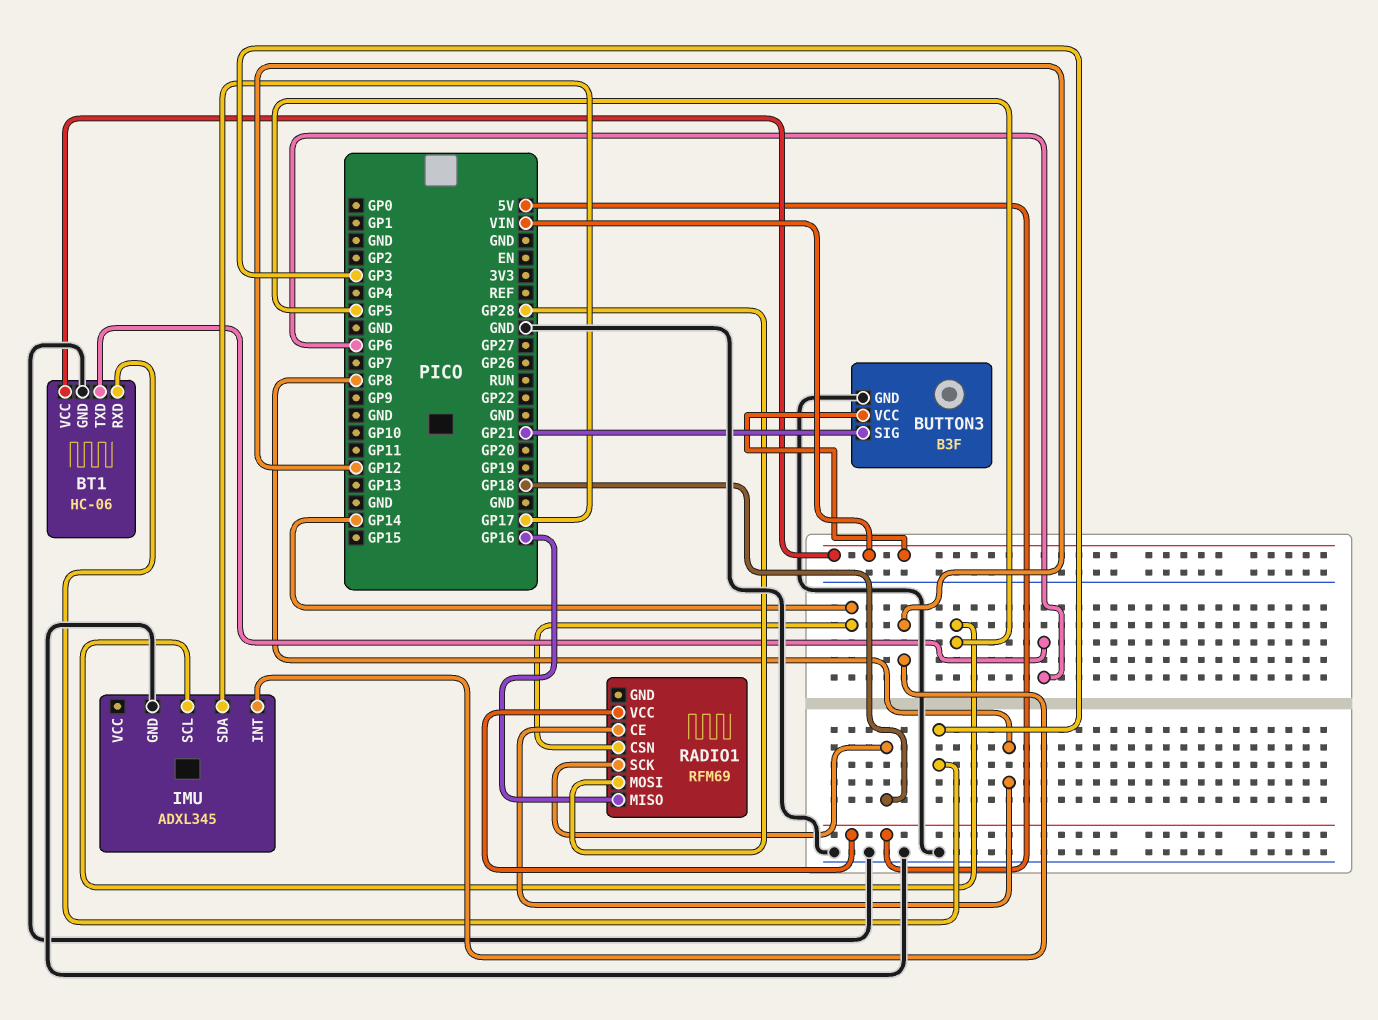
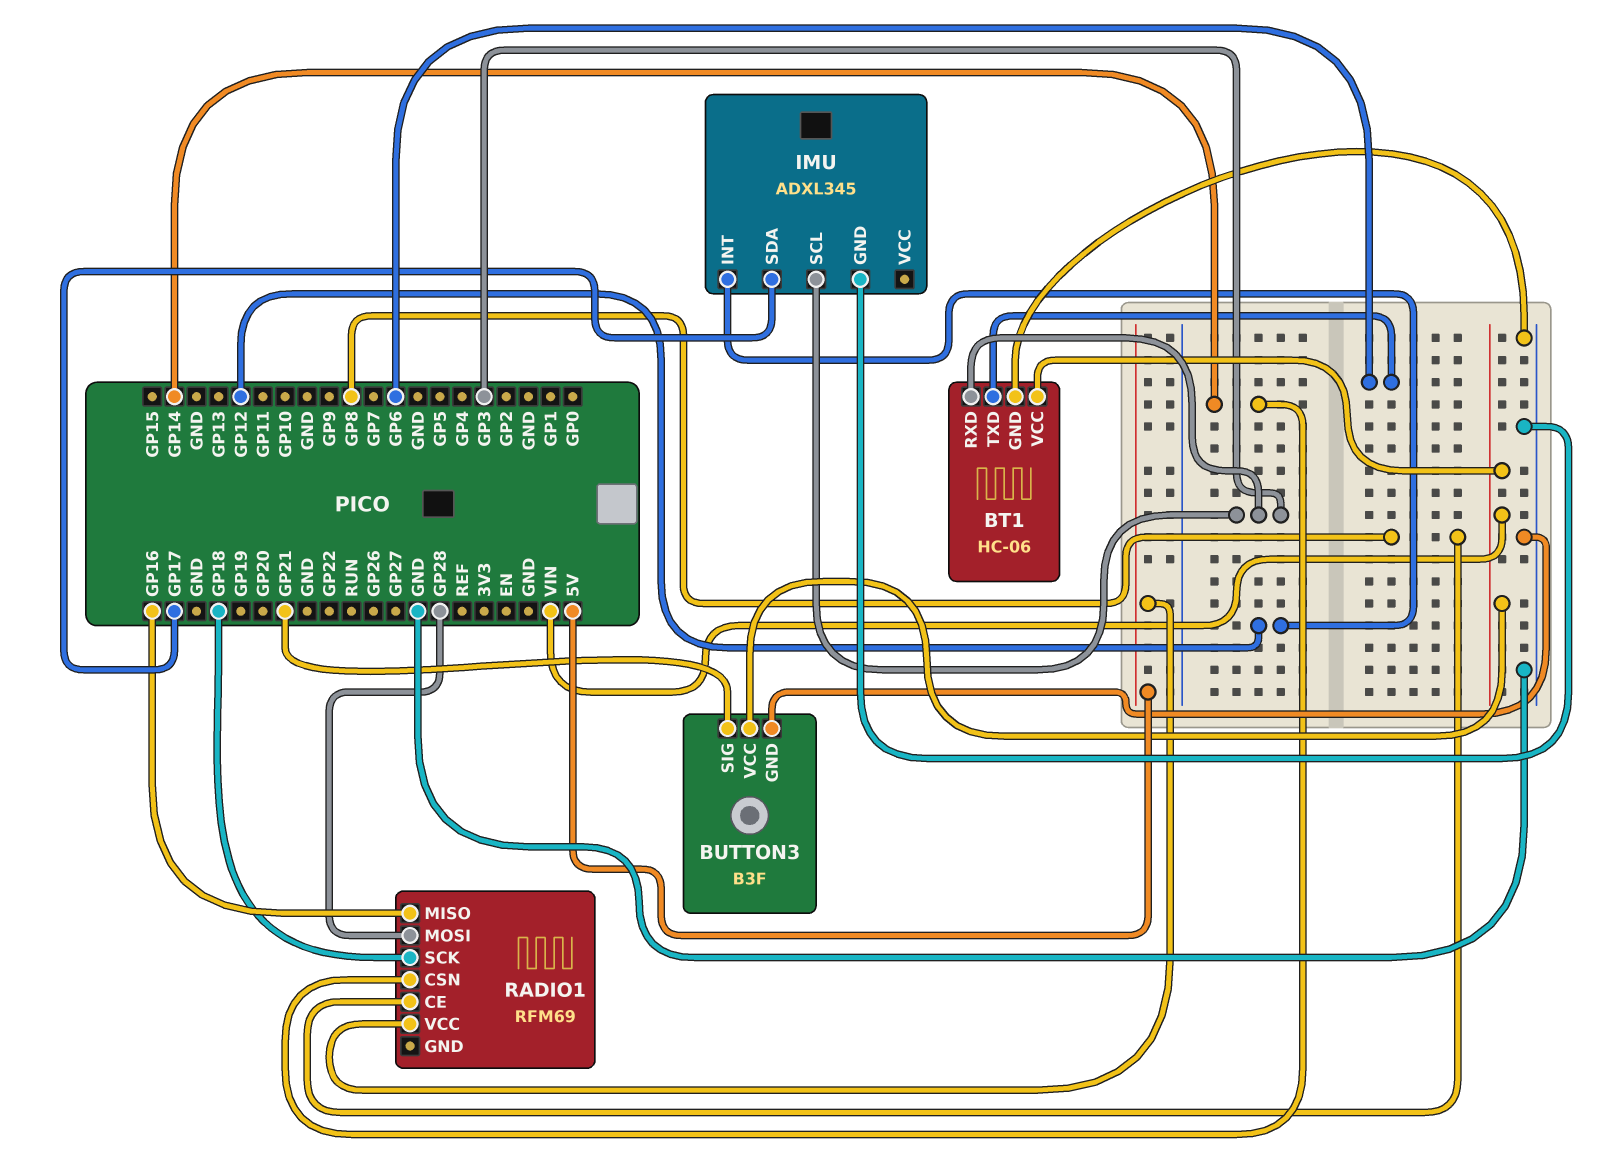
IMU pin SCL: GP5 -> GP3

